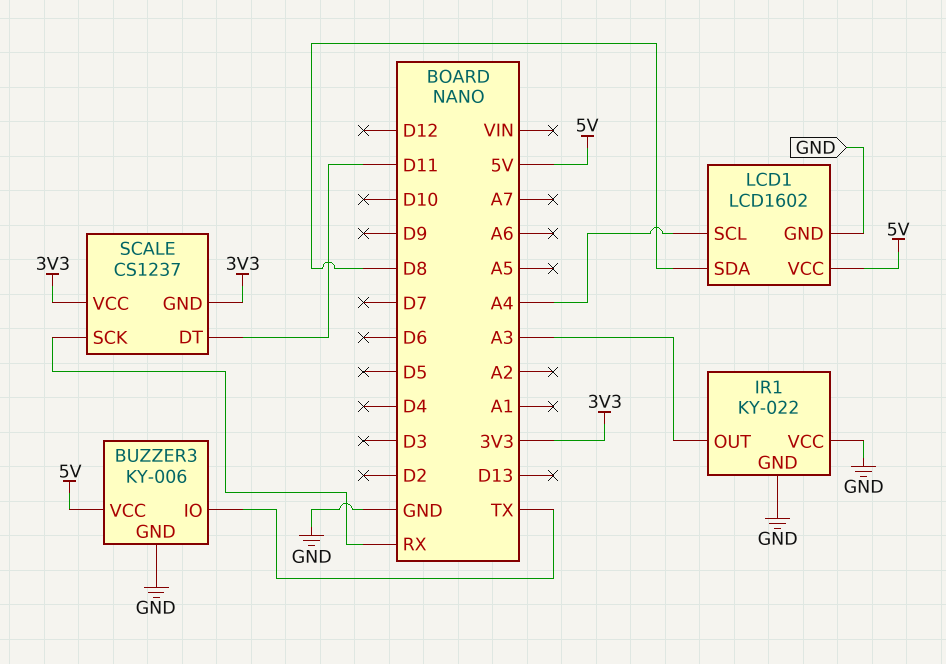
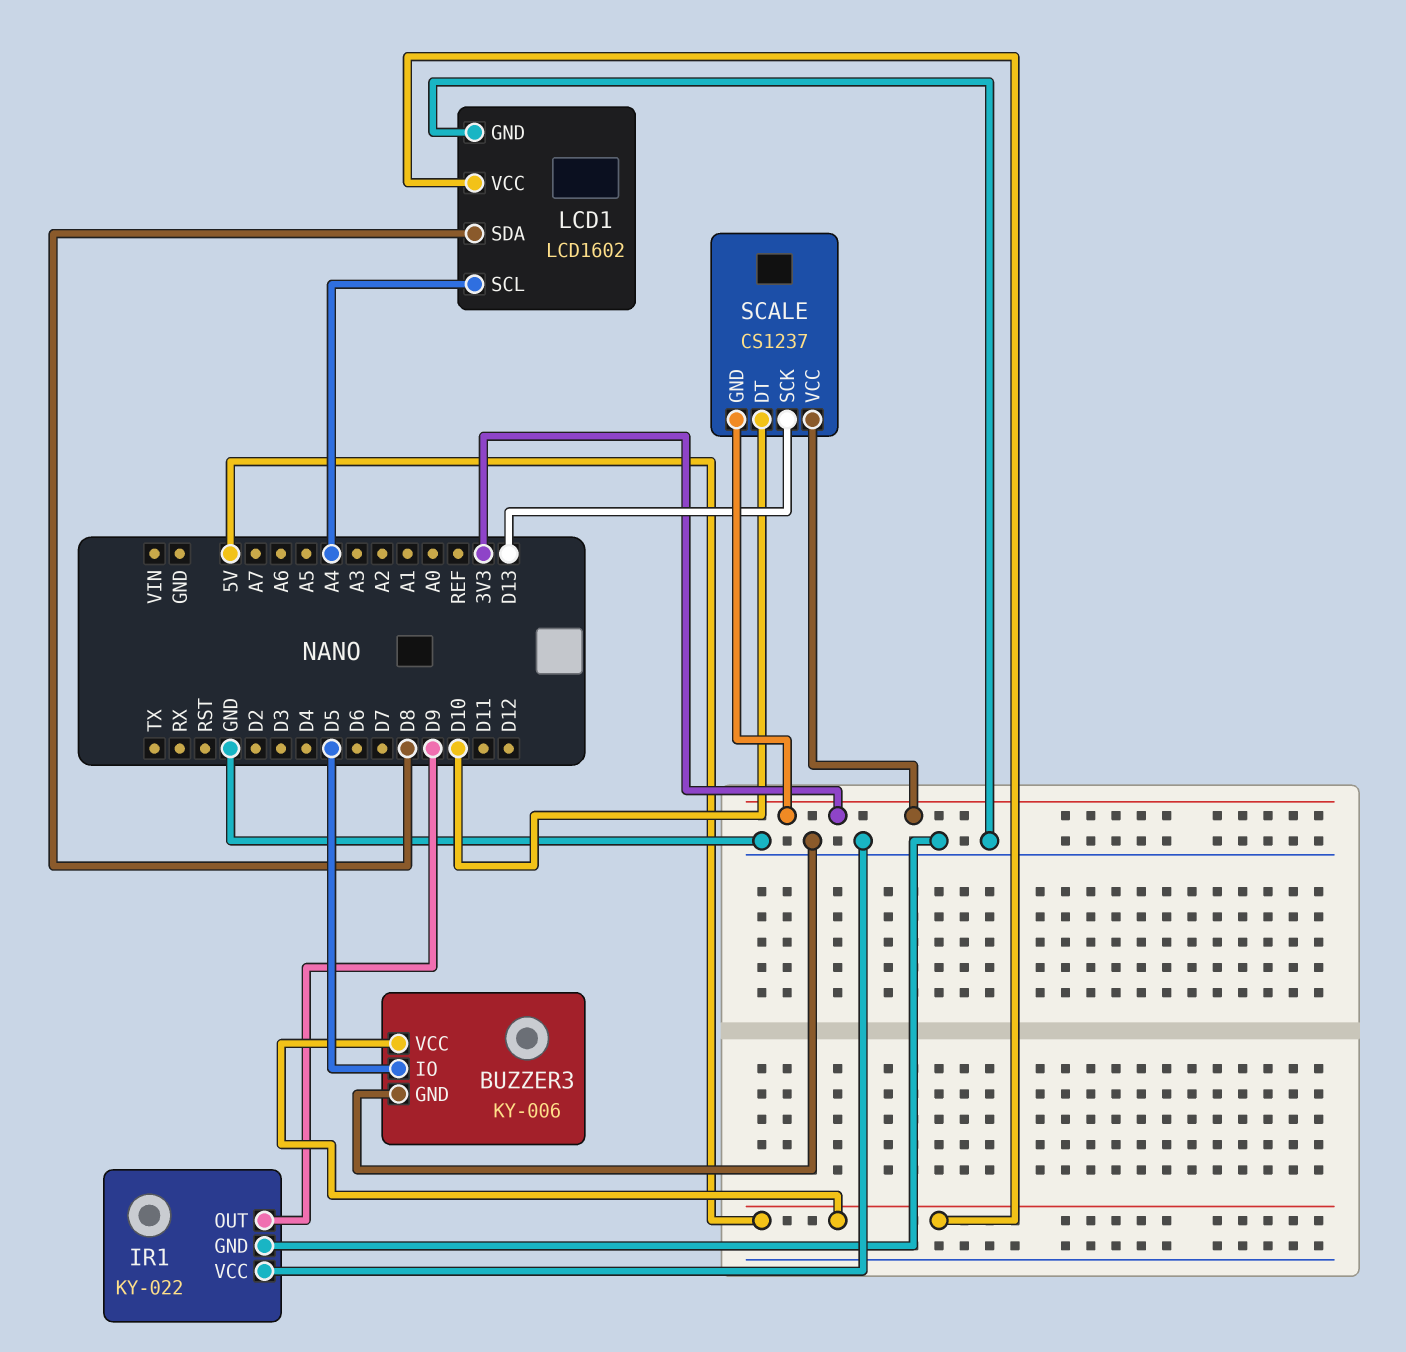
BUZZER3 pin IO: TX -> D5
IR1 pin OUT: A3 -> D9
SCALE pin DT: D11 -> D10
SCALE pin SCK: RX -> D13

